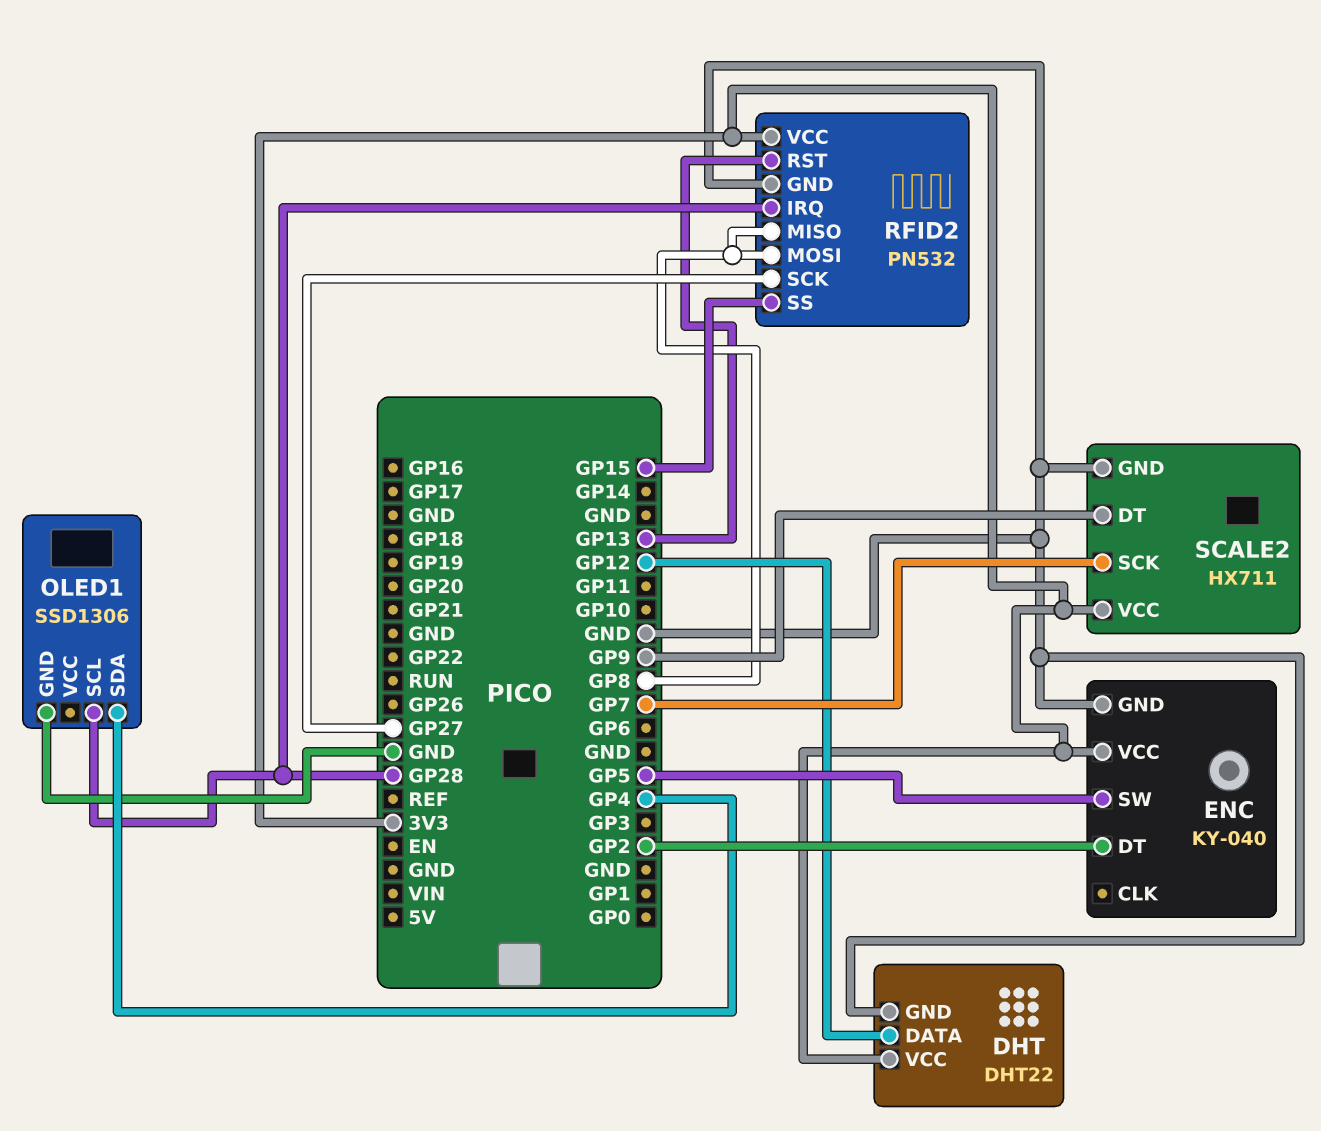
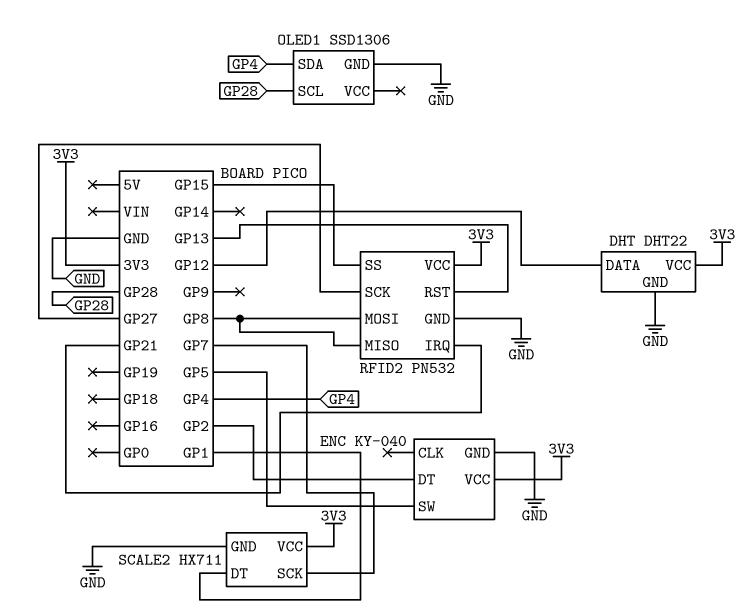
RFID2 pin IRQ: GP28 -> GP21
SCALE2 pin DT: GP9 -> GP1

